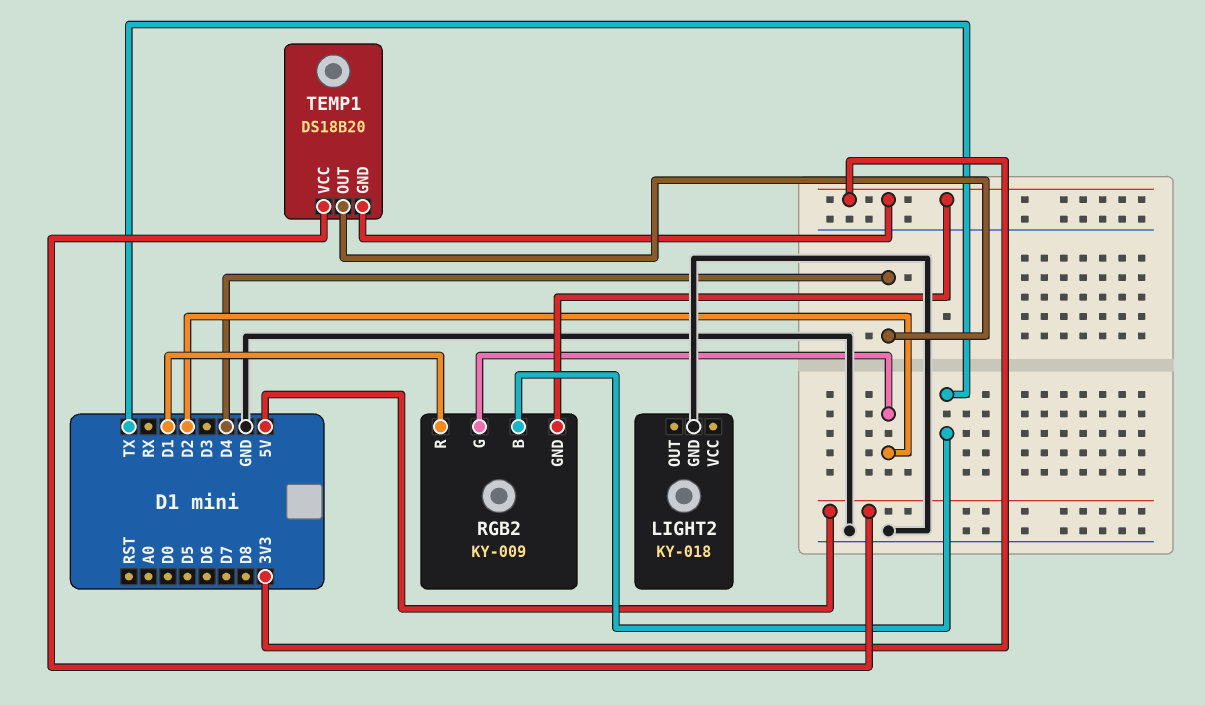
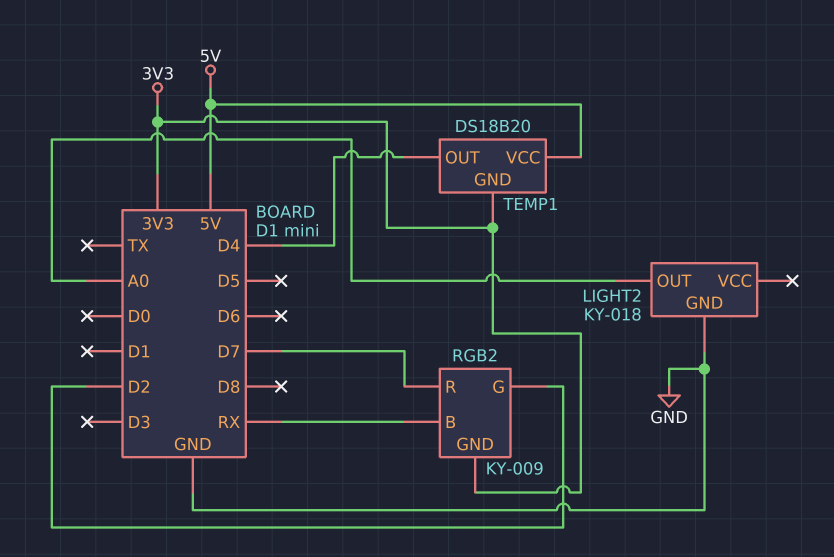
LIGHT2 pin OUT: none -> A0
RGB2 pin B: TX -> RX
RGB2 pin R: D1 -> D7

